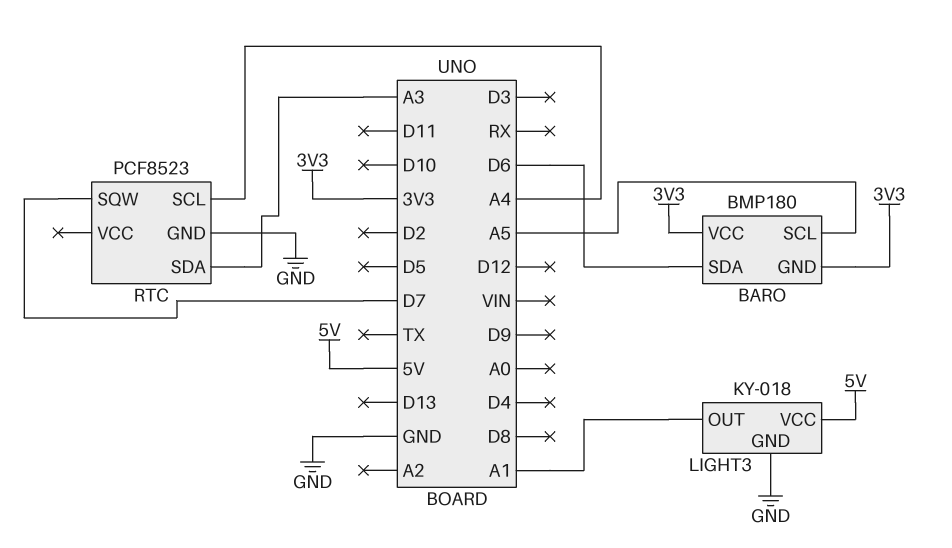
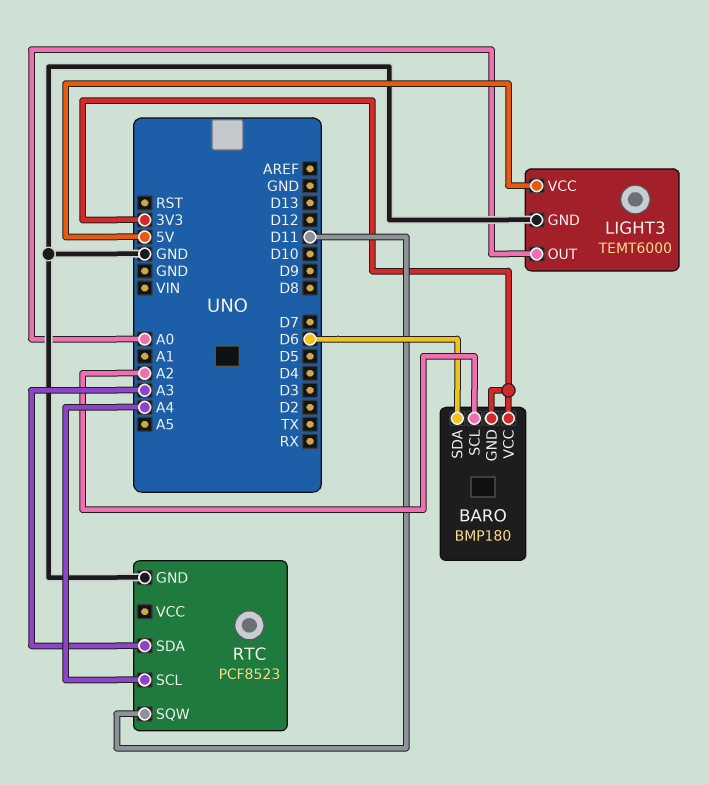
BARO pin SCL: A5 -> A2
LIGHT3: KY-018 -> TEMT6000
LIGHT3 pin OUT: A1 -> A0
RTC pin SQW: D7 -> D11

